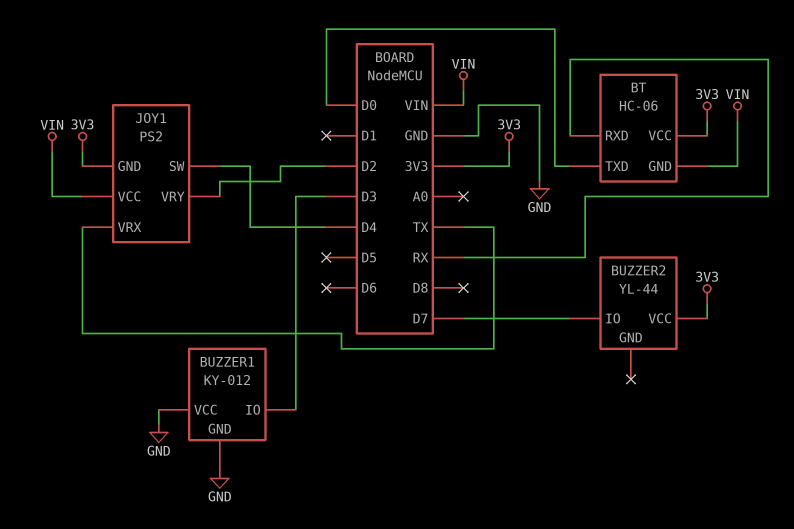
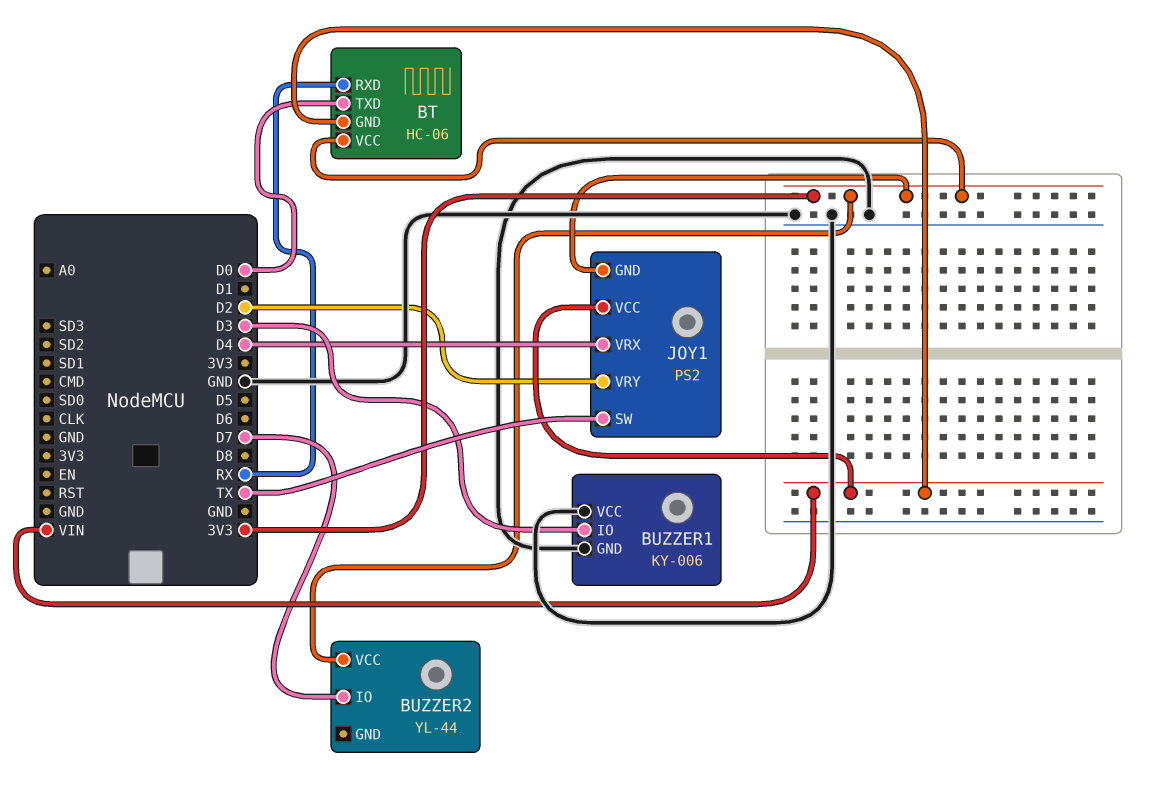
BUZZER1: KY-012 -> KY-006
JOY1 pin SW: D4 -> TX
JOY1 pin VRX: TX -> D4

